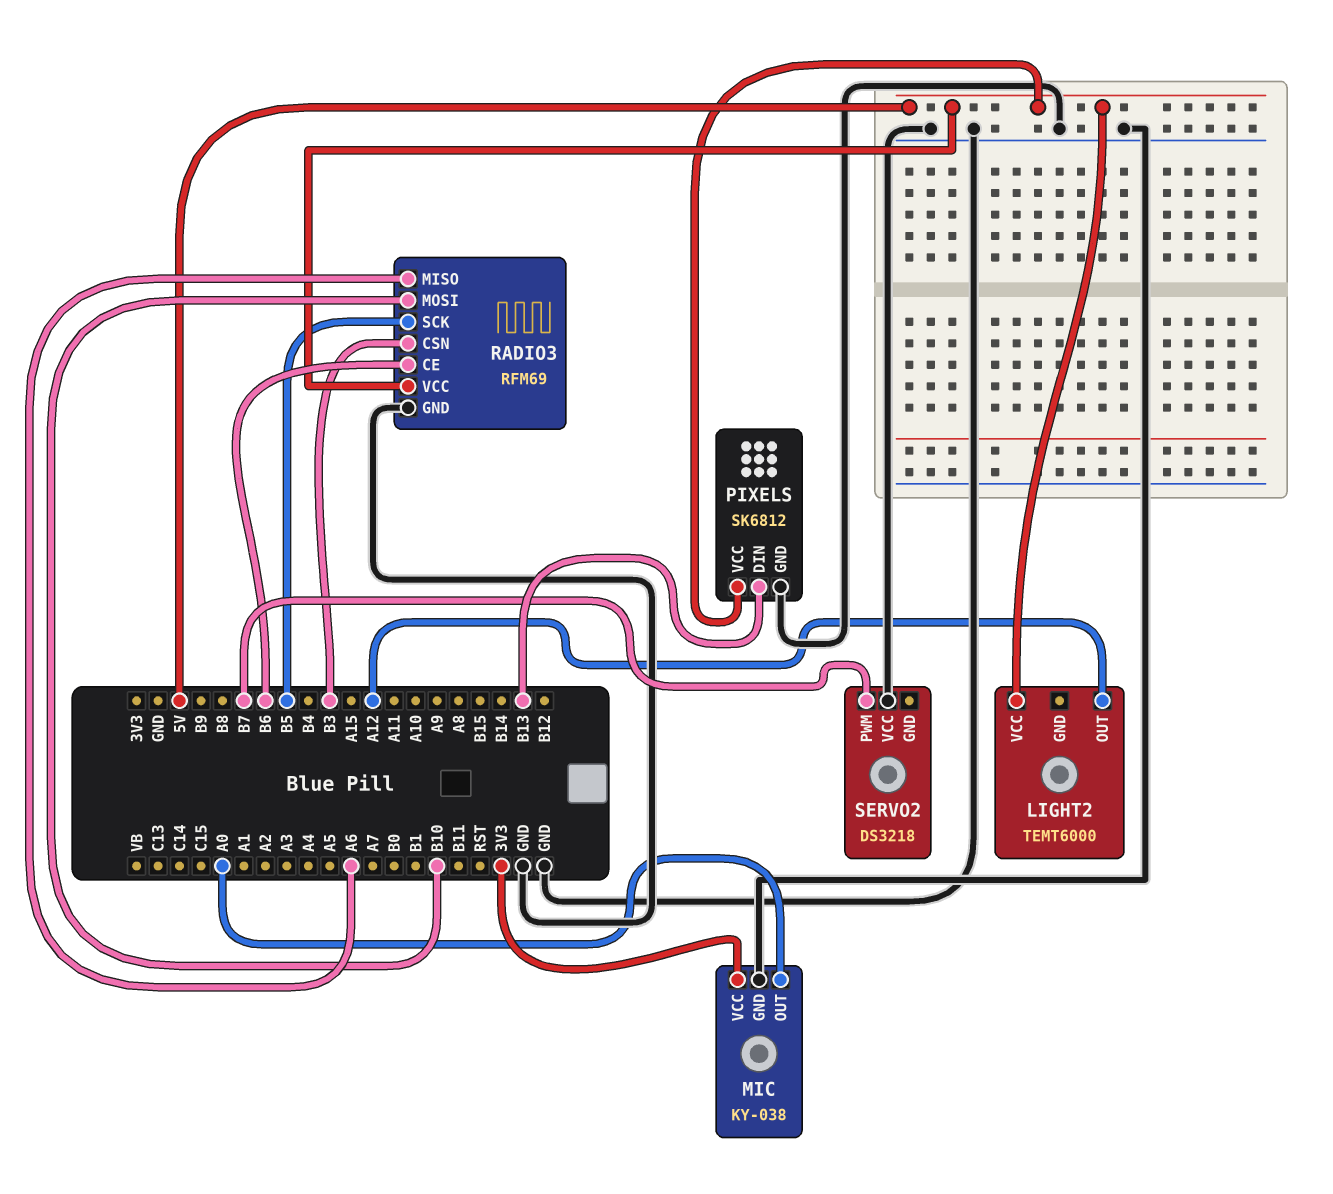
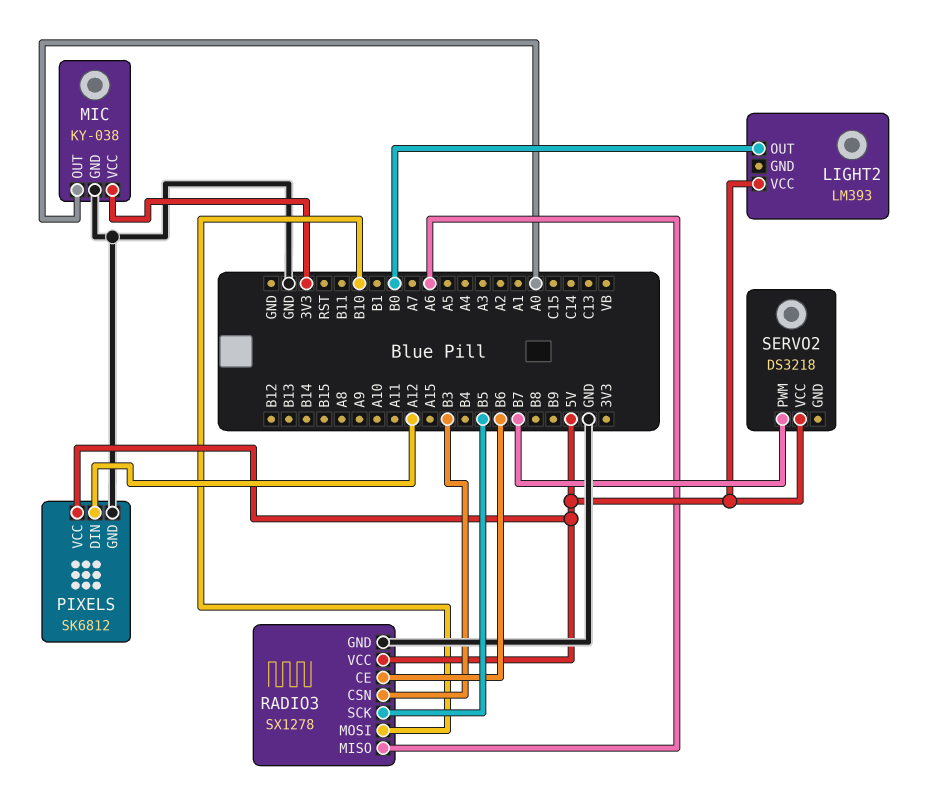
LIGHT2: TEMT6000 -> LM393
LIGHT2 pin OUT: A12 -> B0
PIXELS pin DIN: B13 -> A12
RADIO3: RFM69 -> SX1278
SERVO2 pin VCC: GND -> 5V

